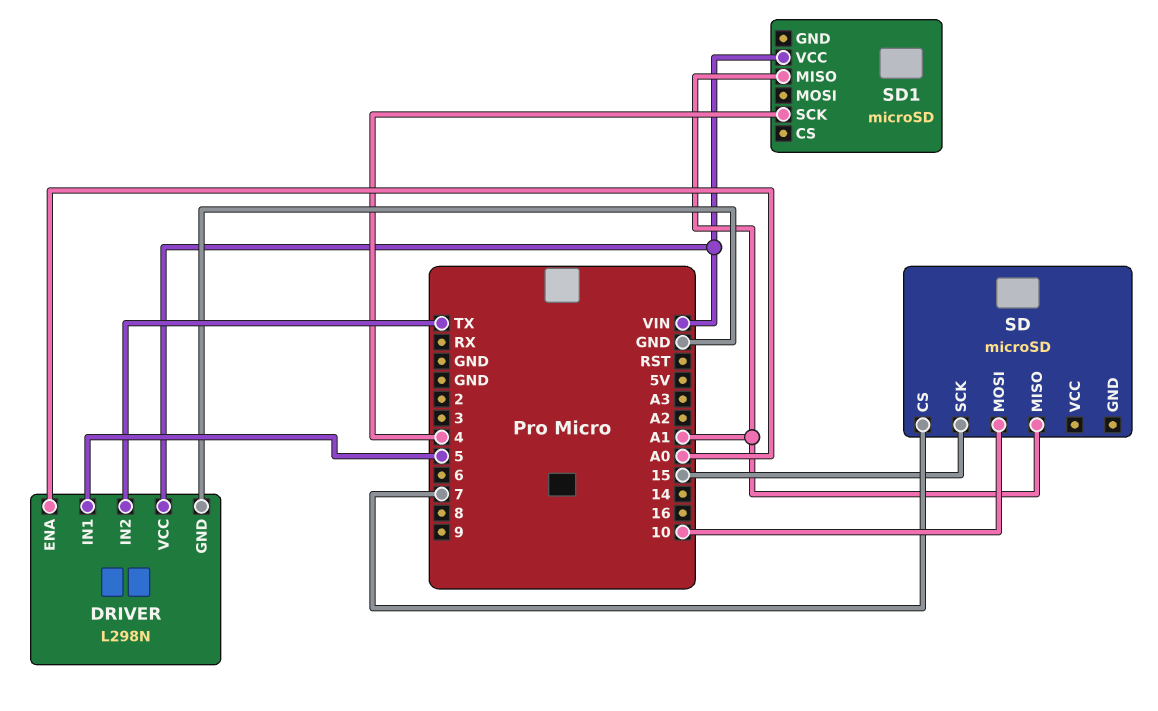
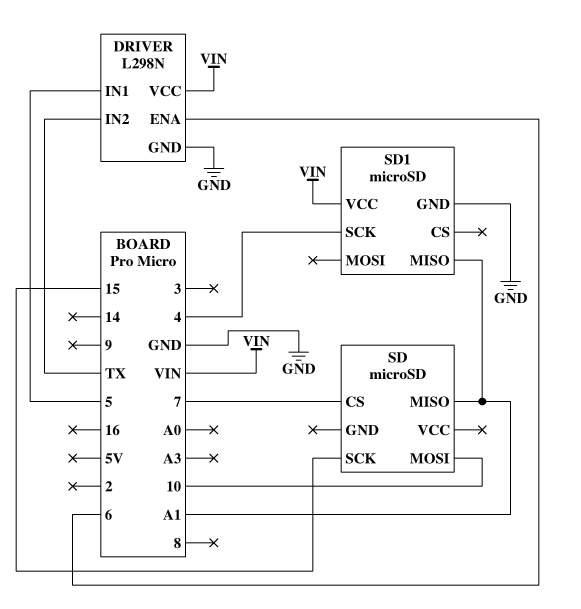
DRIVER pin ENA: A0 -> 6
SD1 pin GND: none -> GND

